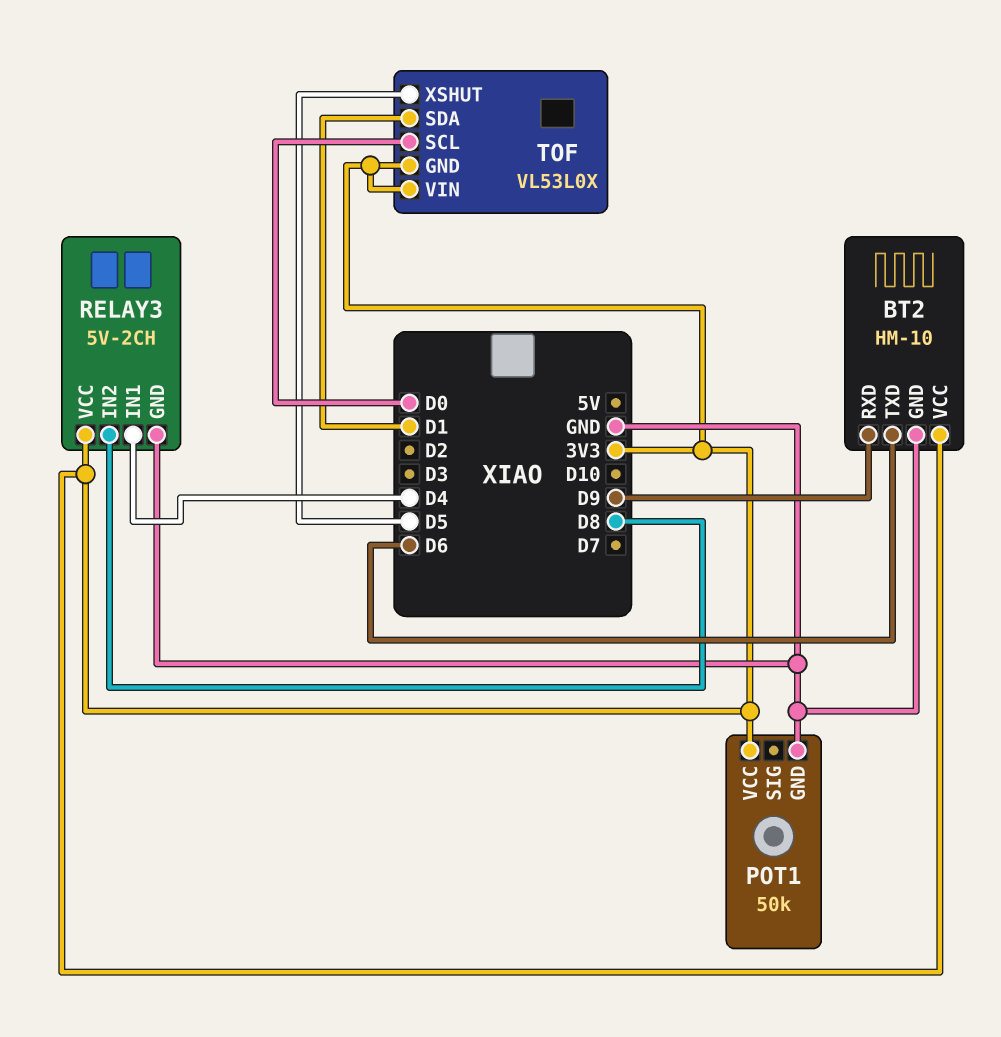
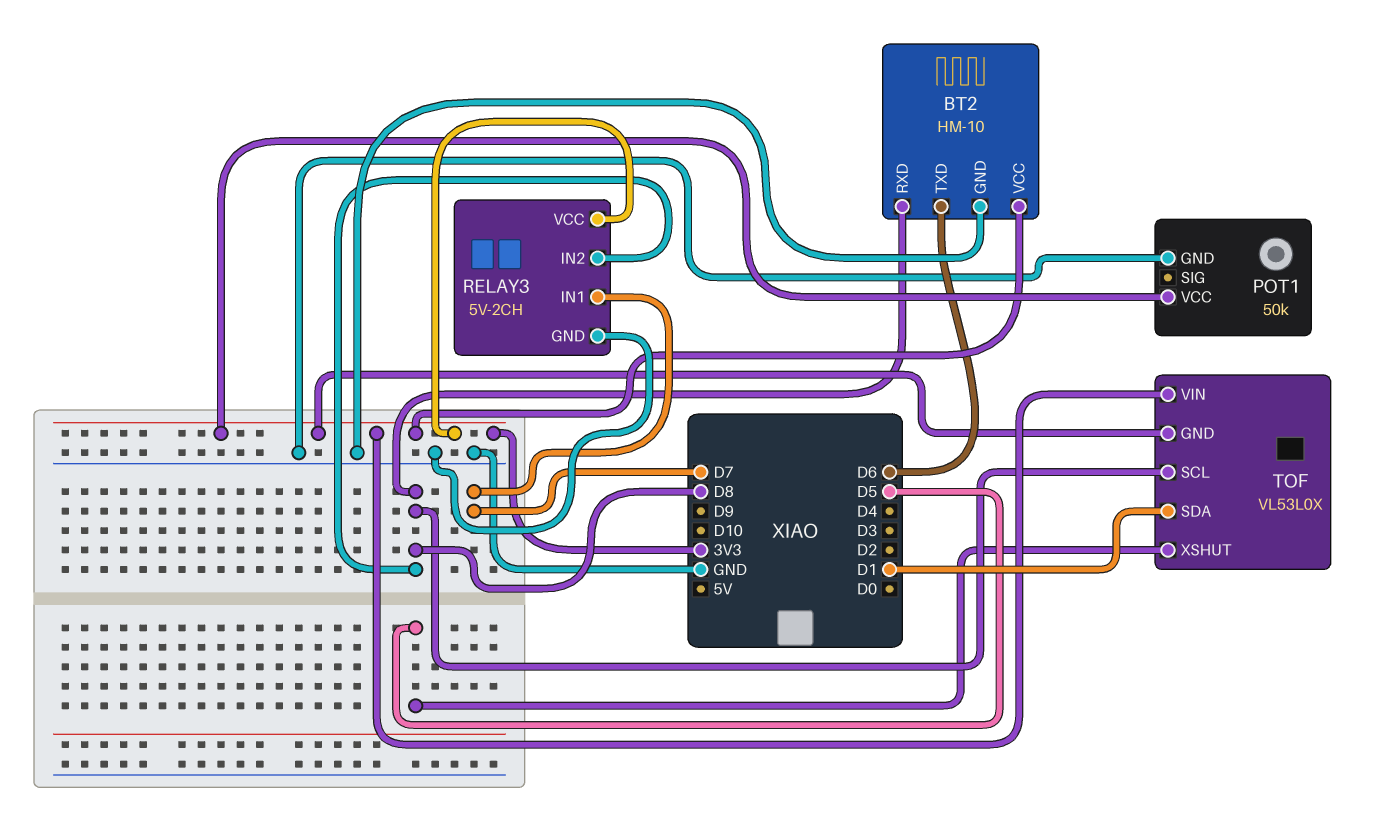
BT2 pin RXD: D9 -> D8
RELAY3 pin IN1: D4 -> D7
TOF pin SCL: D0 -> D8

